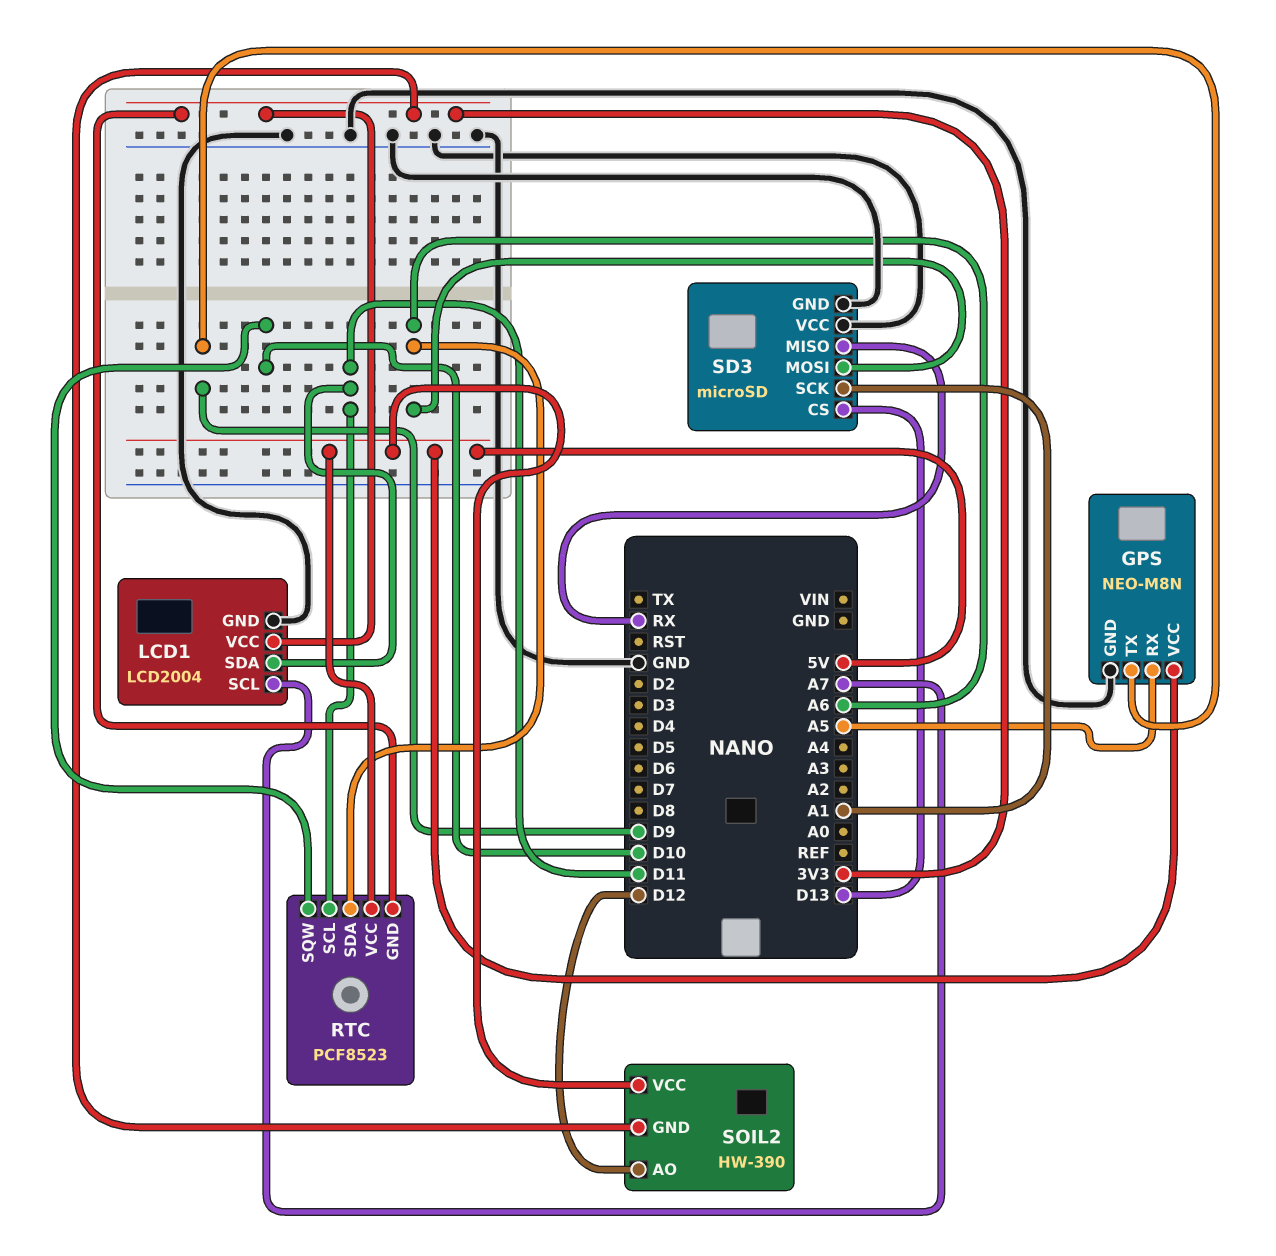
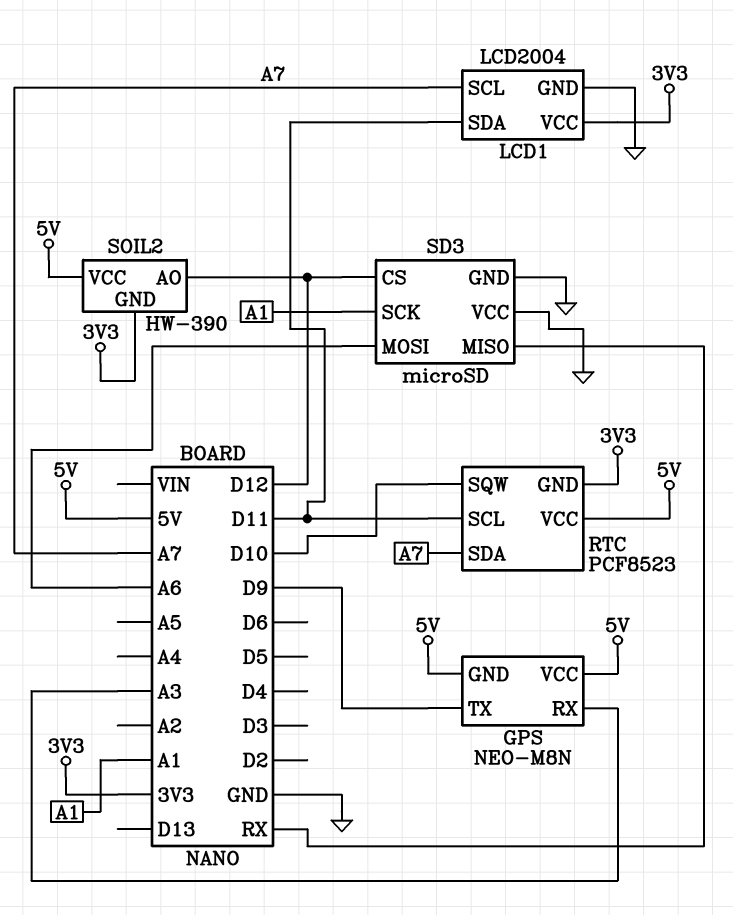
GPS pin GND: GND -> 5V
GPS pin RX: A5 -> A3
RTC pin SDA: A6 -> A7
SD3 pin CS: D13 -> D12

